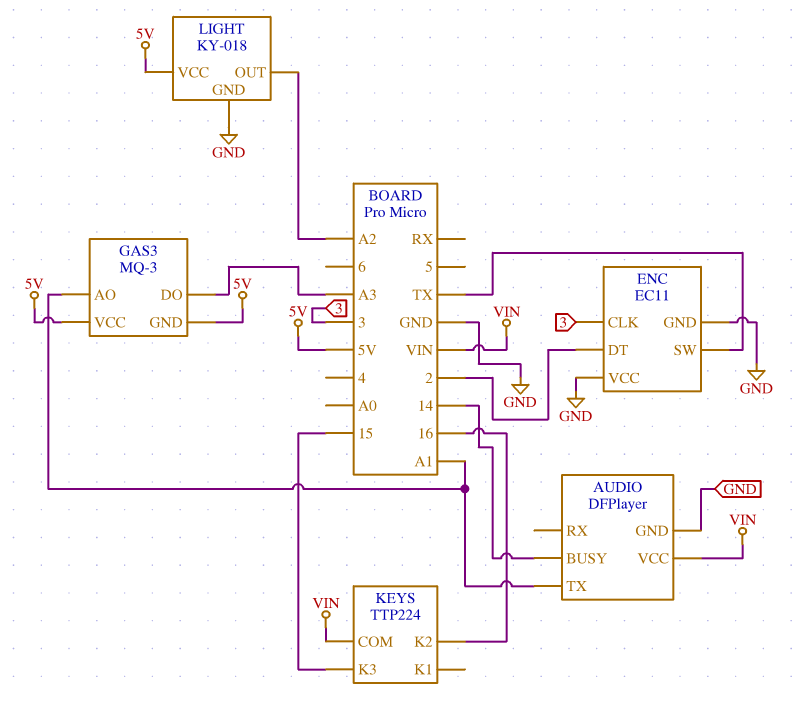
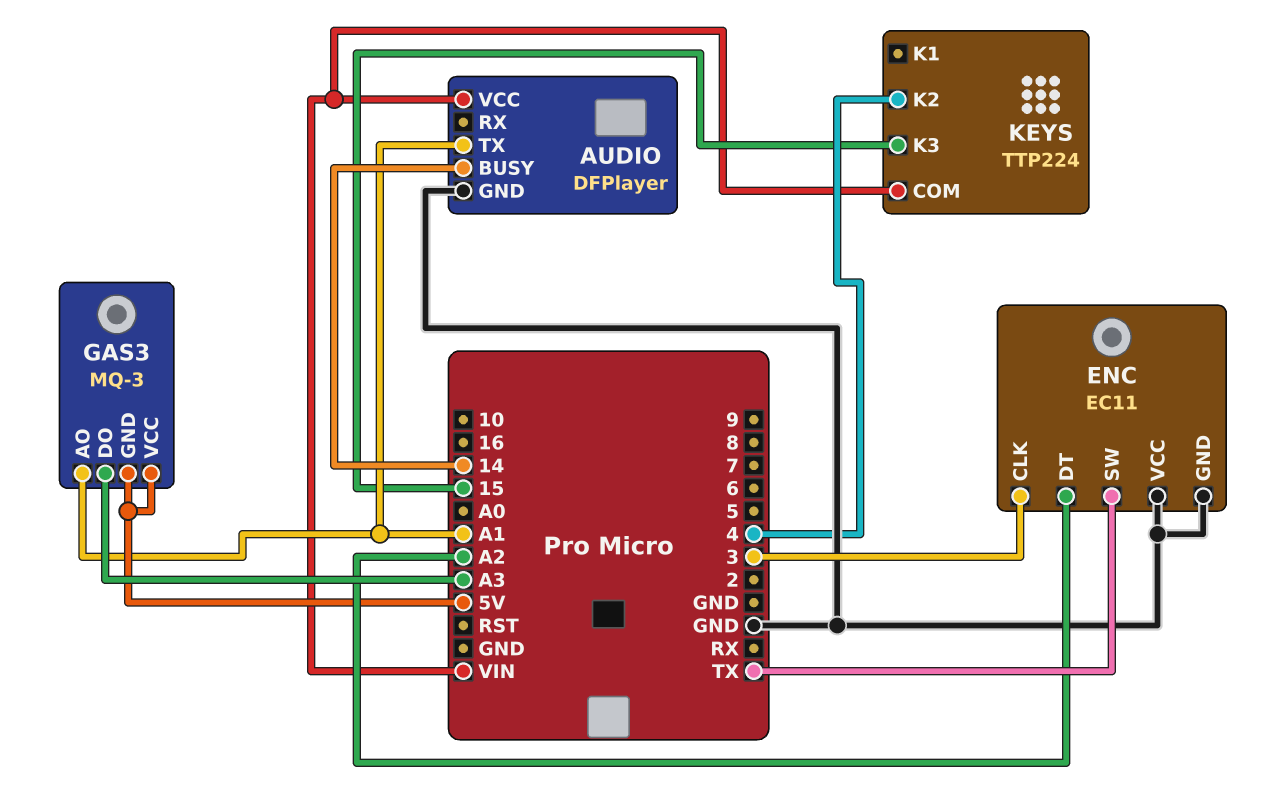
ENC pin DT: 2 -> A2
KEYS pin K2: 16 -> 4
LIGHT: KY-018 -> none
LIGHT pin GND: GND -> none
LIGHT pin OUT: A2 -> none
LIGHT pin VCC: 5V -> none

